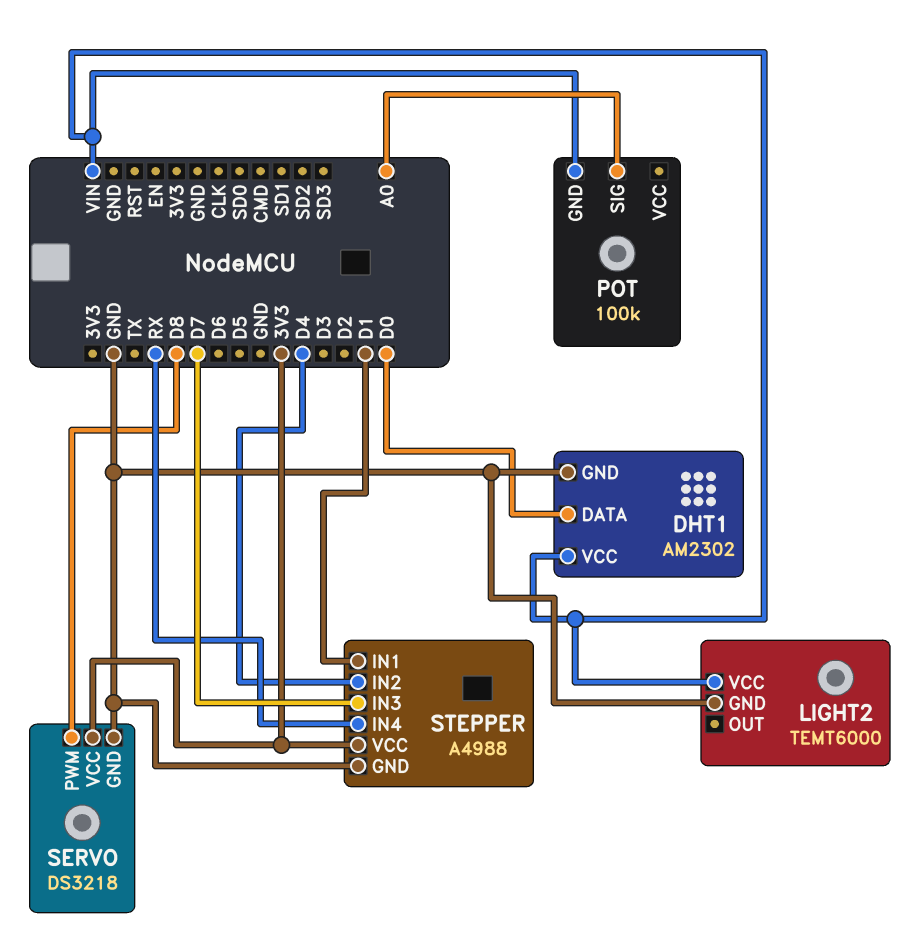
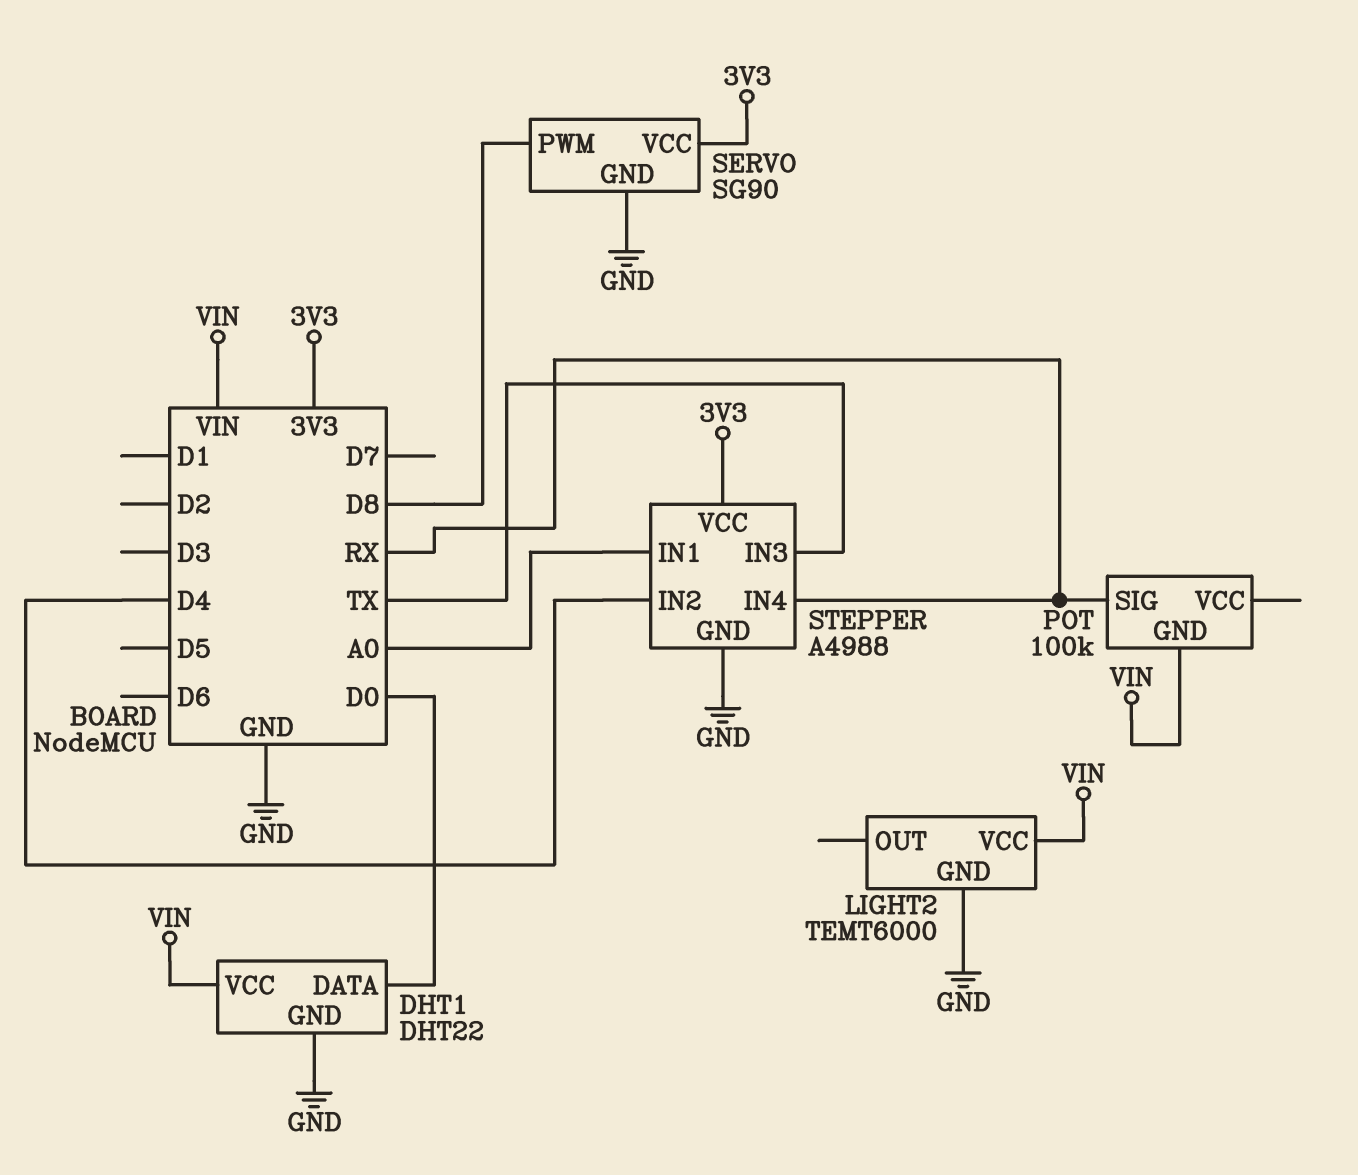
DHT1: AM2302 -> DHT22
POT pin SIG: A0 -> RX
SERVO: DS3218 -> SG90
STEPPER pin IN1: D1 -> A0
STEPPER pin IN3: D7 -> TX

